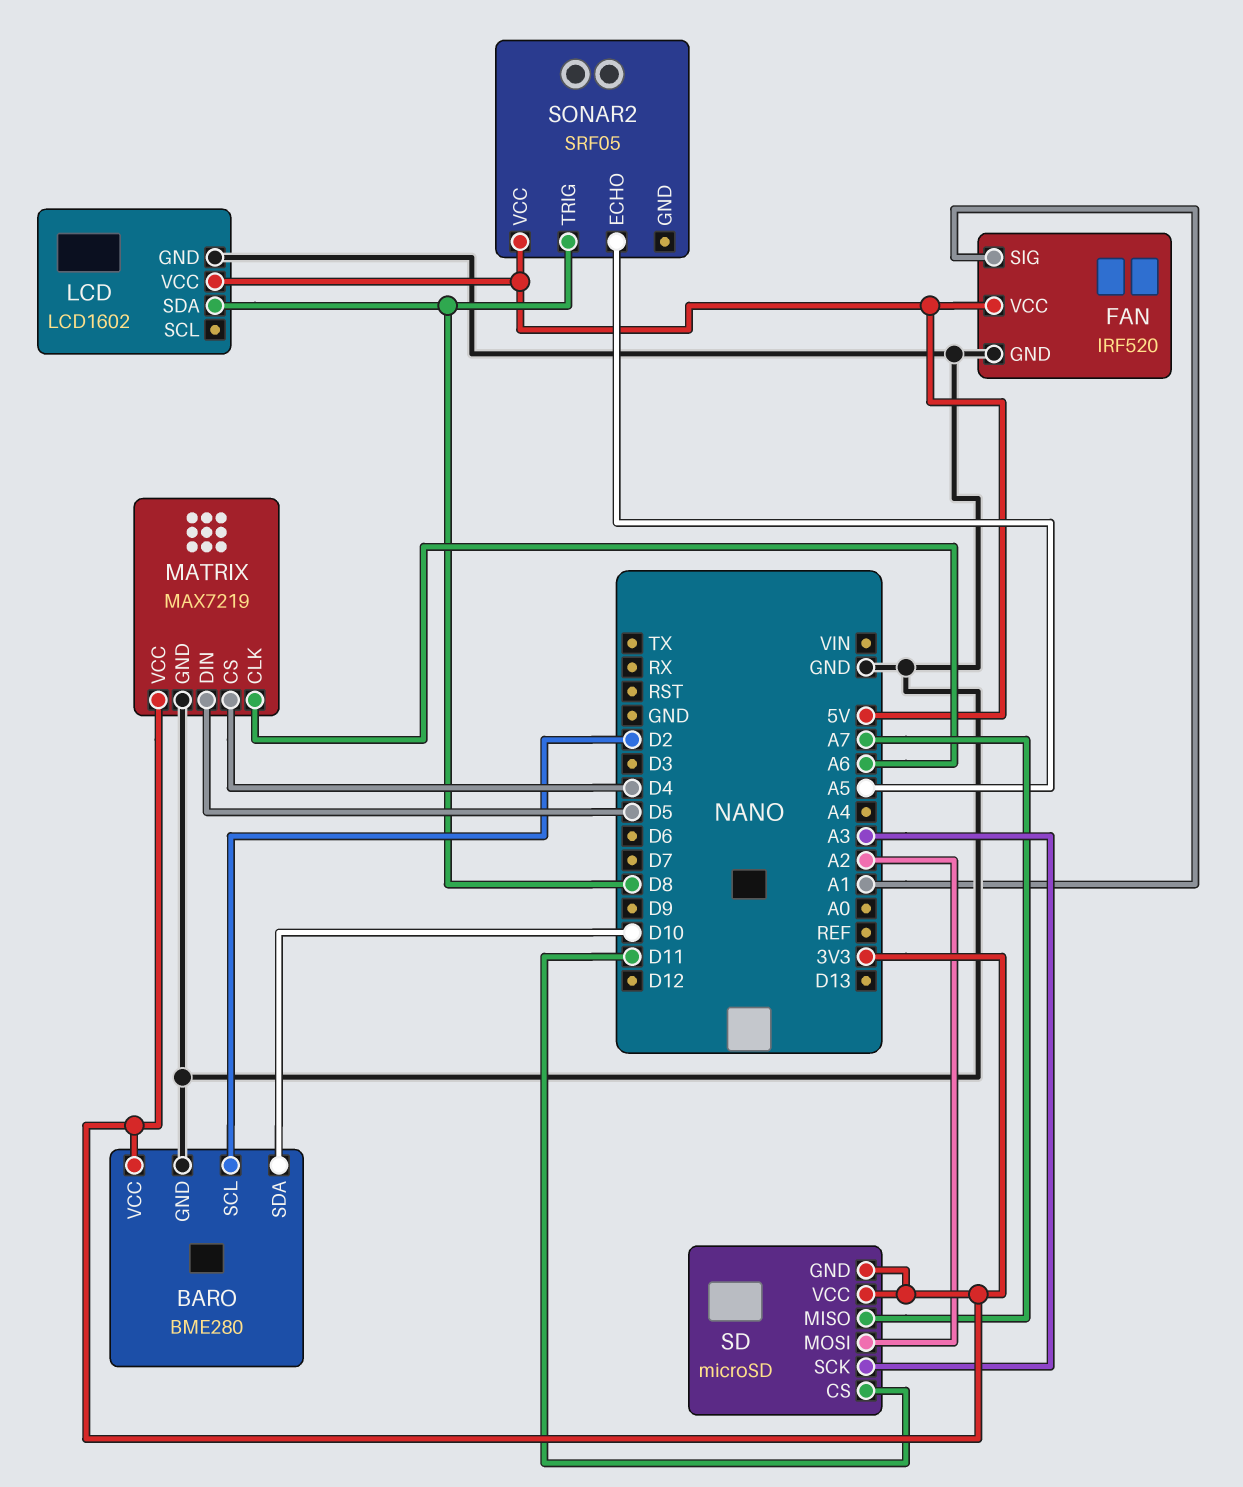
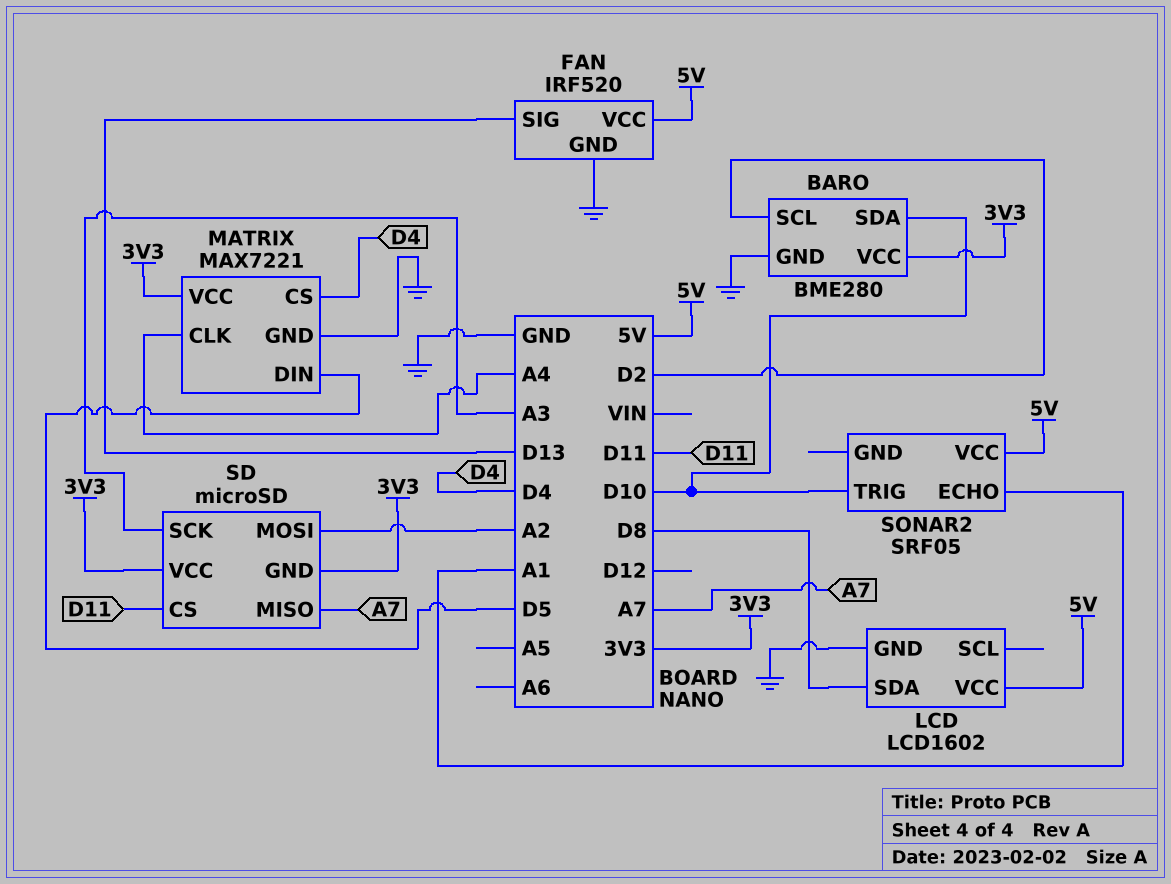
FAN pin SIG: A1 -> D13
MATRIX: MAX7219 -> MAX7221
MATRIX pin CLK: A6 -> A4
SONAR2 pin ECHO: A5 -> A1
SONAR2 pin TRIG: D8 -> D10

